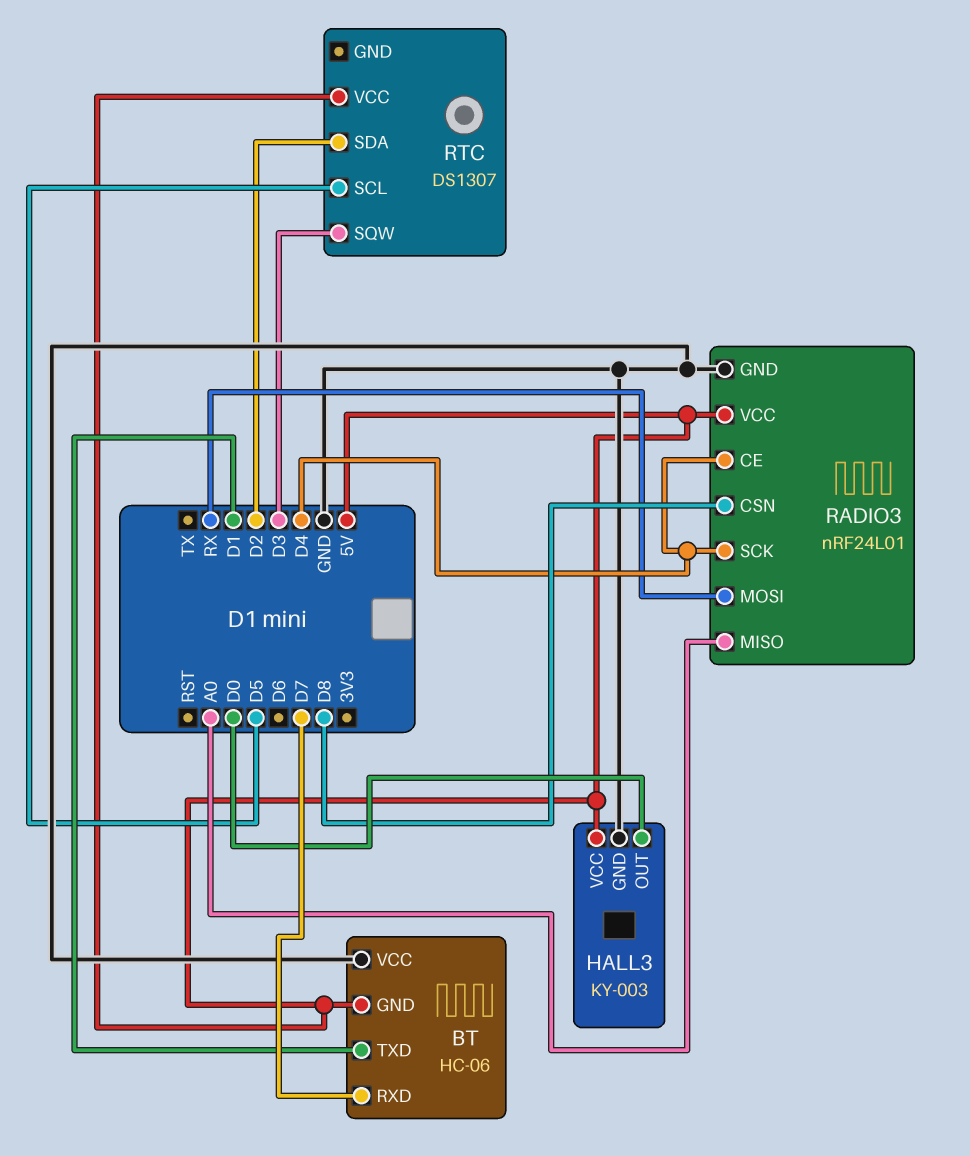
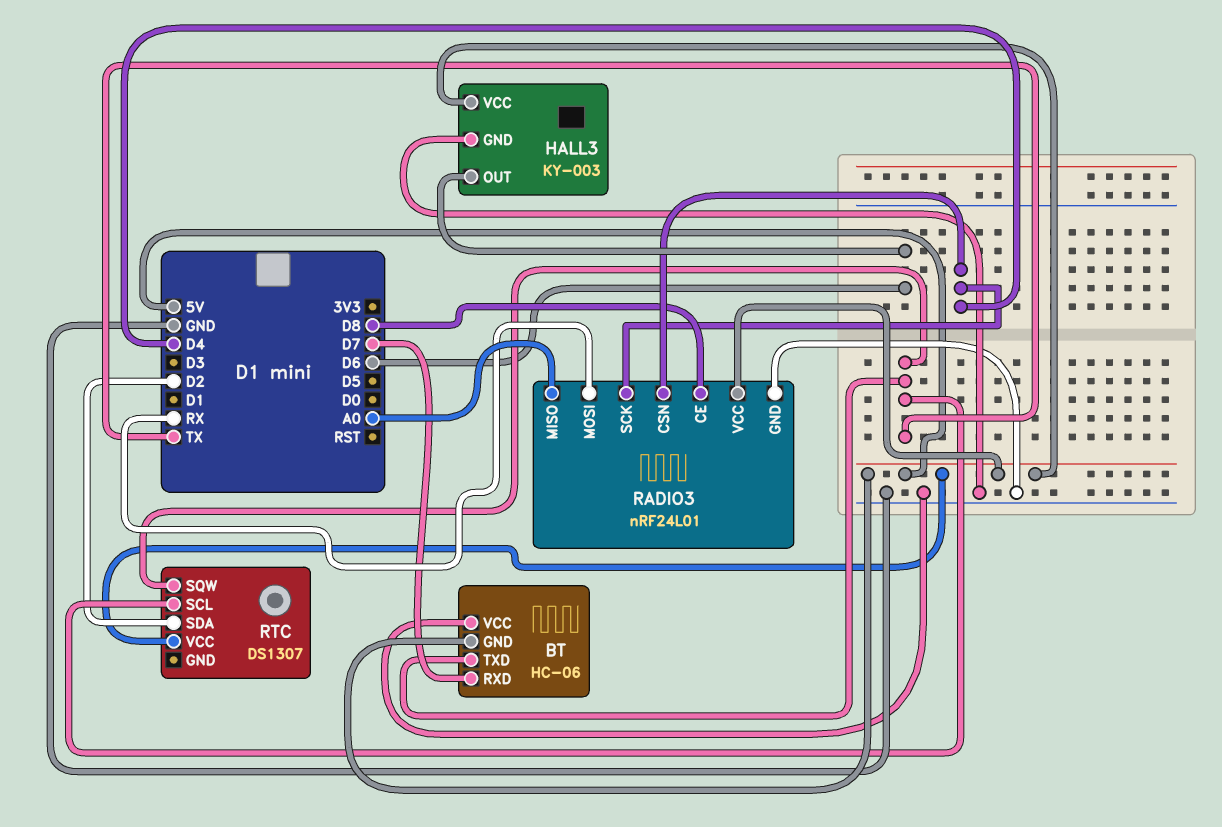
BT pin TXD: D1 -> TX
HALL3 pin OUT: D0 -> D6
RADIO3 pin CE: D4 -> D8
RADIO3 pin CSN: D8 -> D4
RTC pin SCL: D5 -> TX
RTC pin SQW: D3 -> TX

